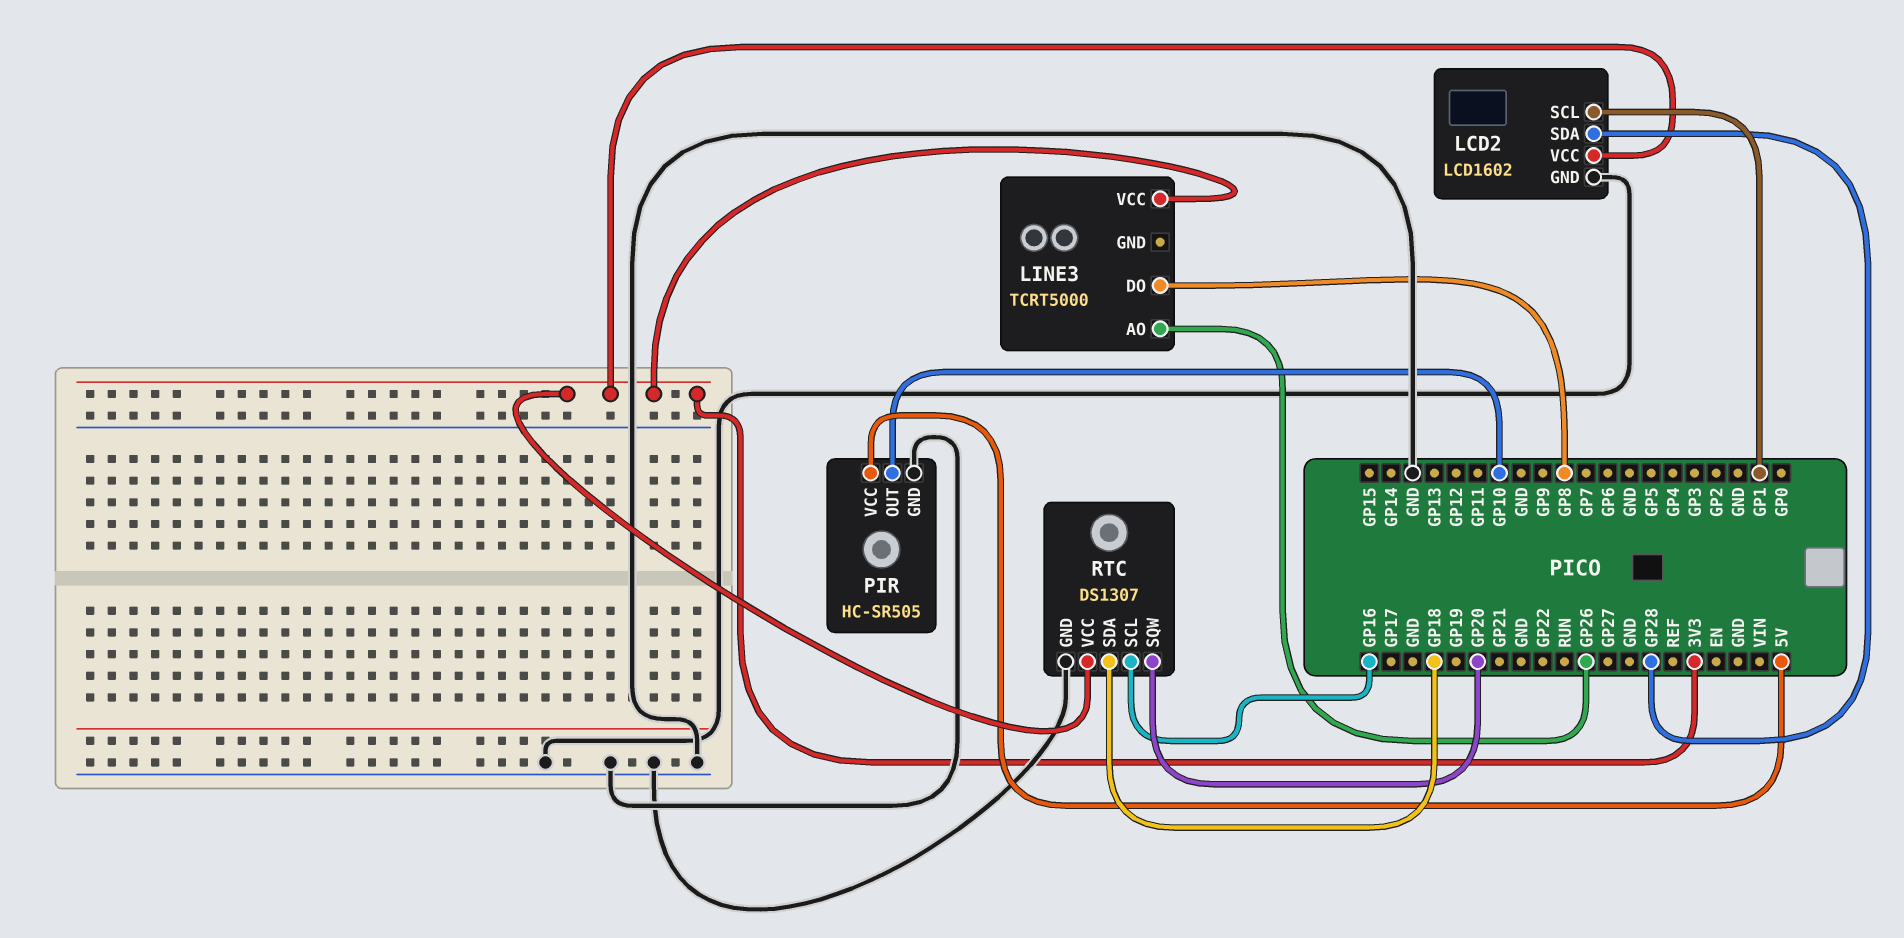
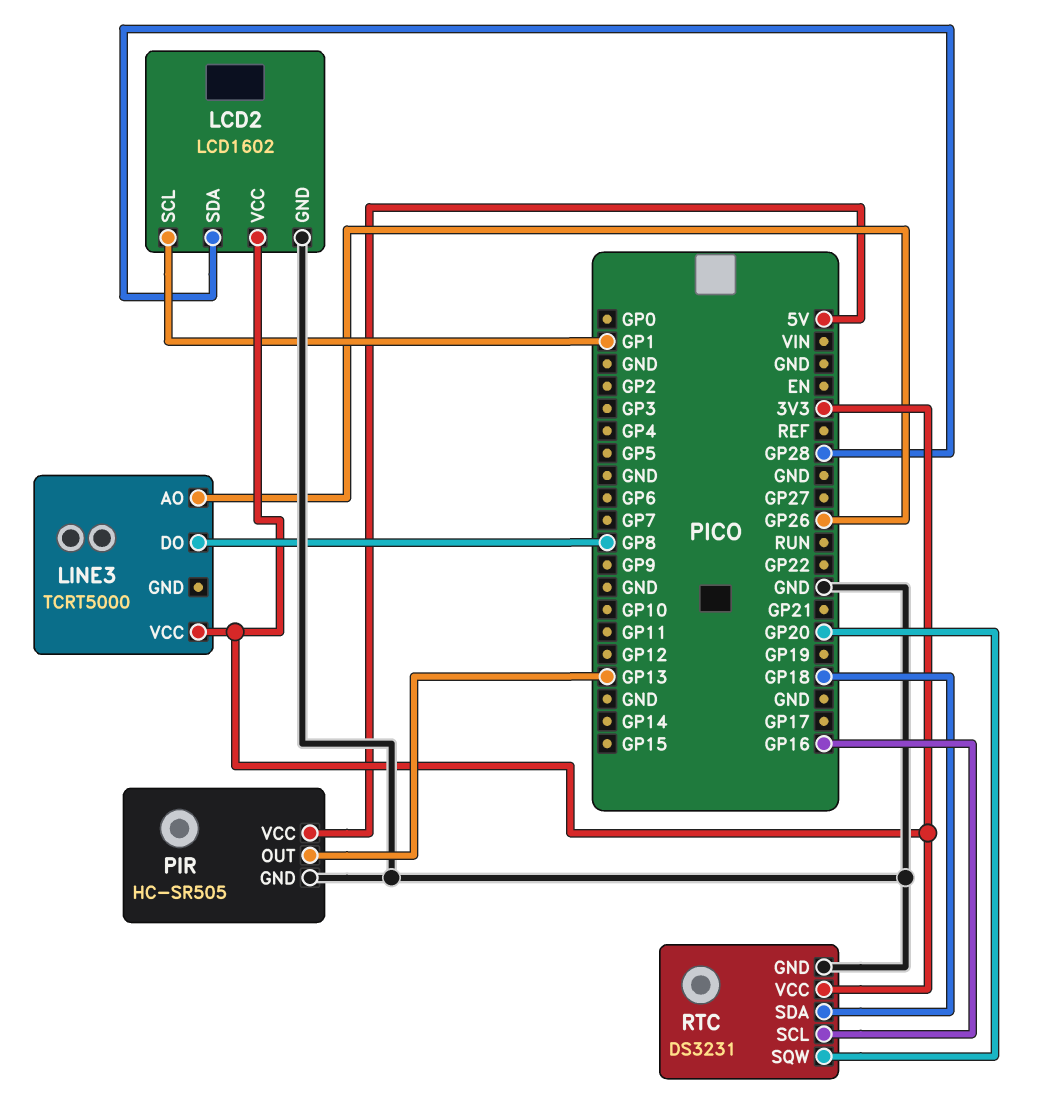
PIR pin OUT: GP10 -> GP13
RTC: DS1307 -> DS3231

